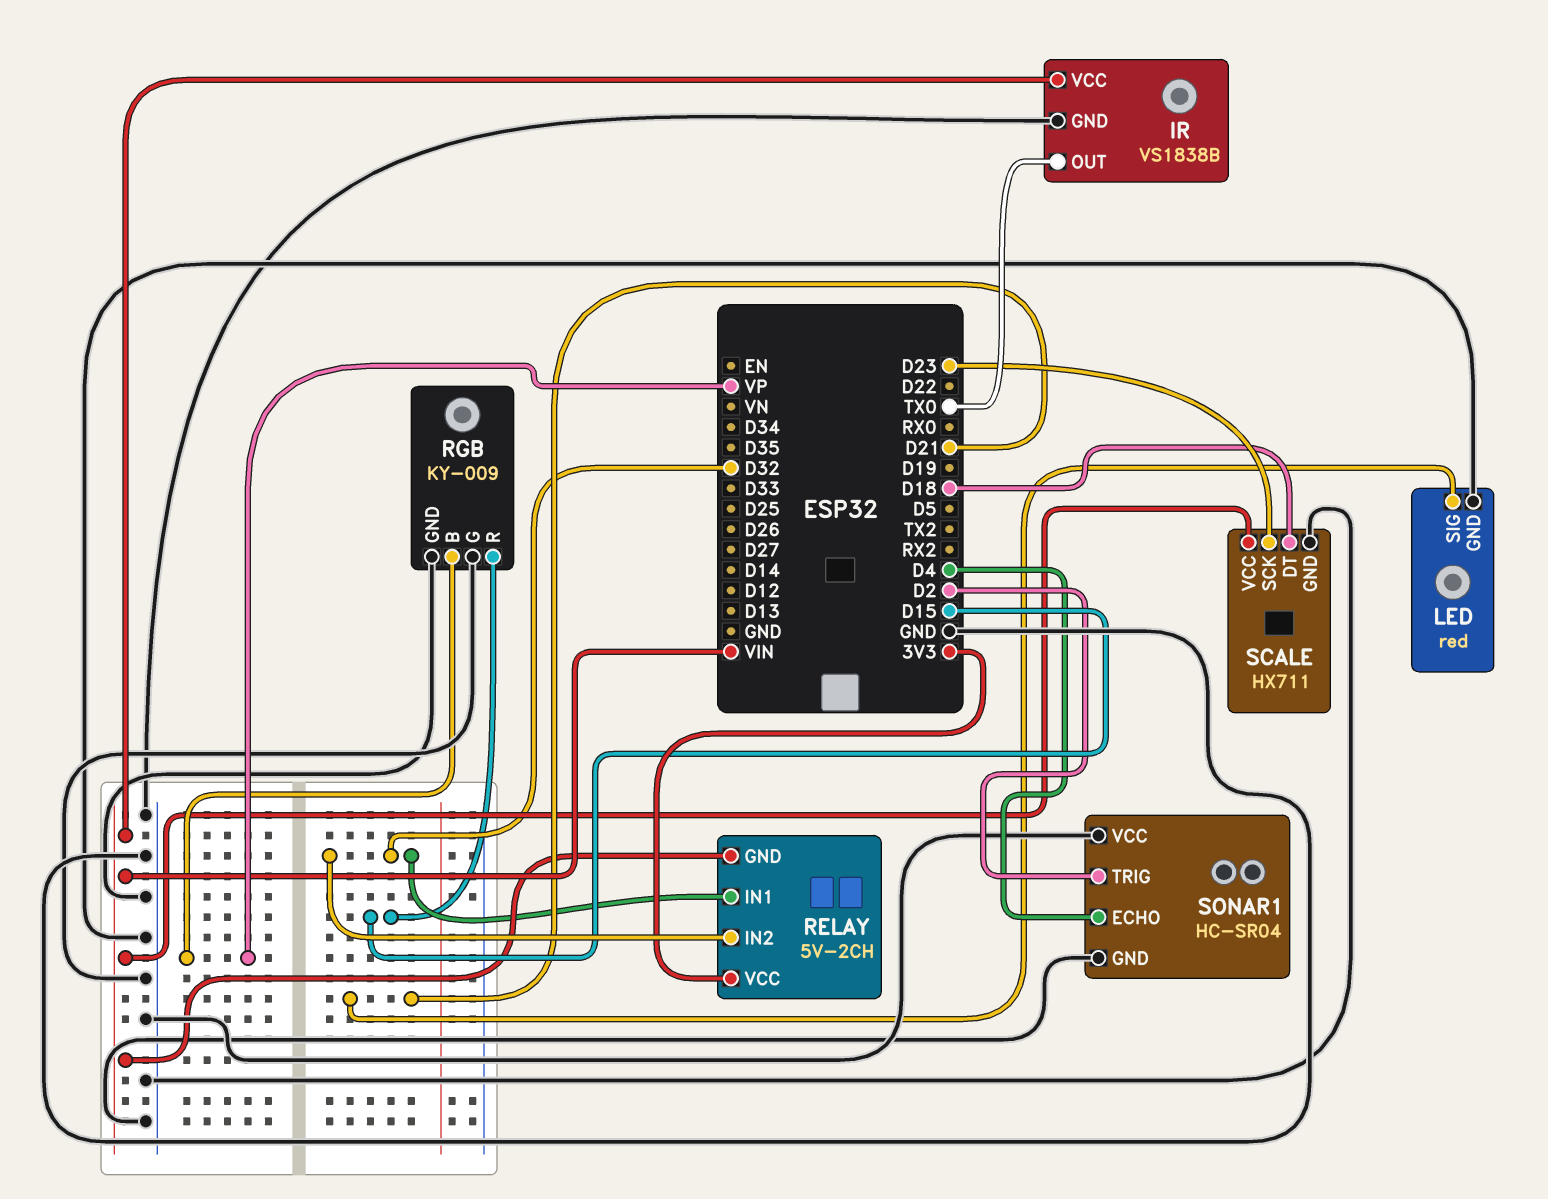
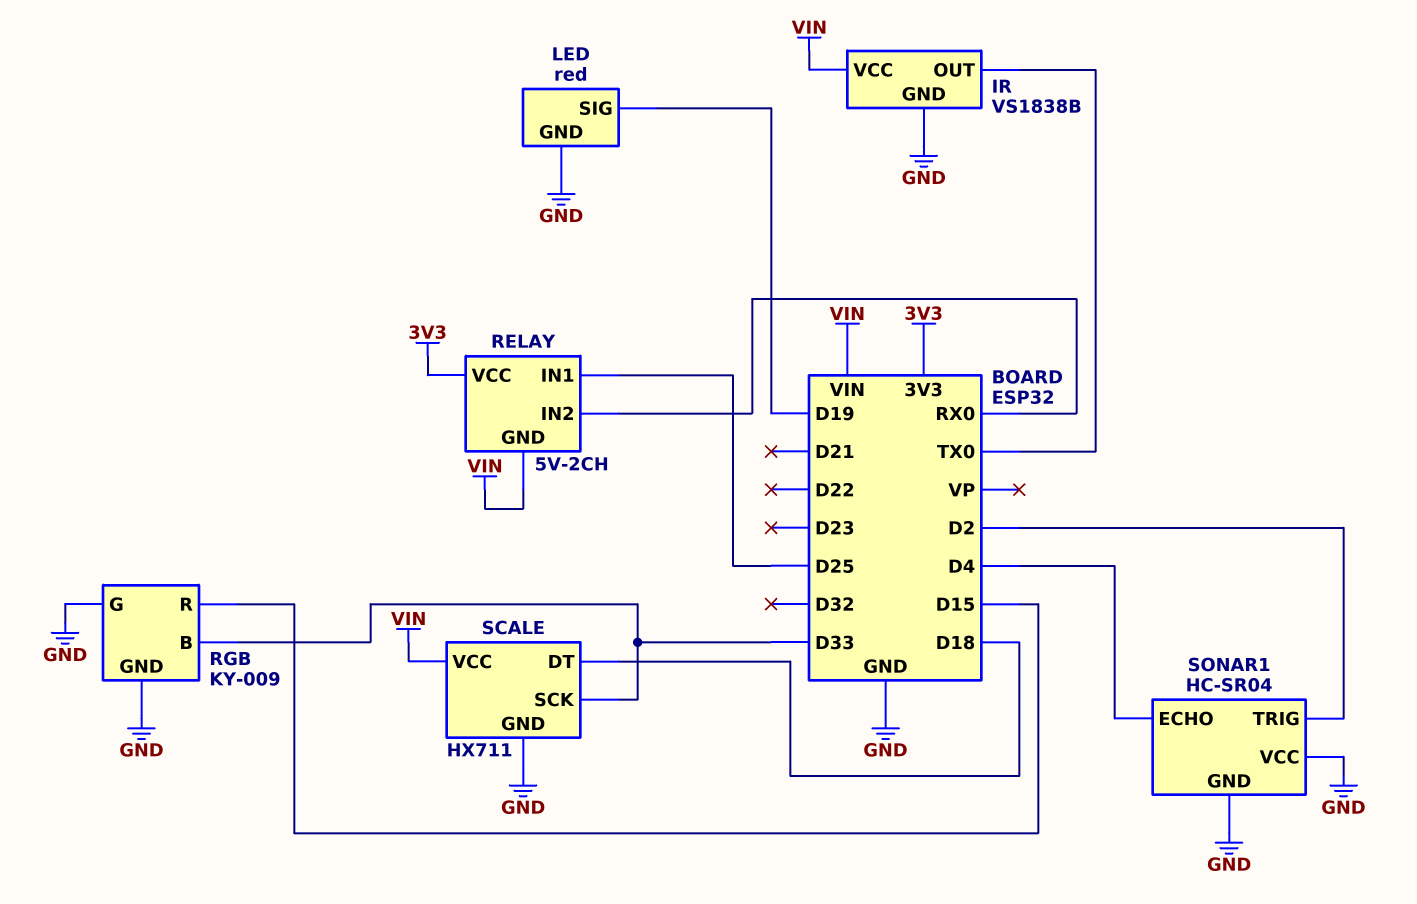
LED pin SIG: D21 -> D19
RELAY pin IN1: D32 -> D25
RELAY pin IN2: D32 -> RX0
RGB pin B: VP -> D33
SCALE pin SCK: D23 -> D33

